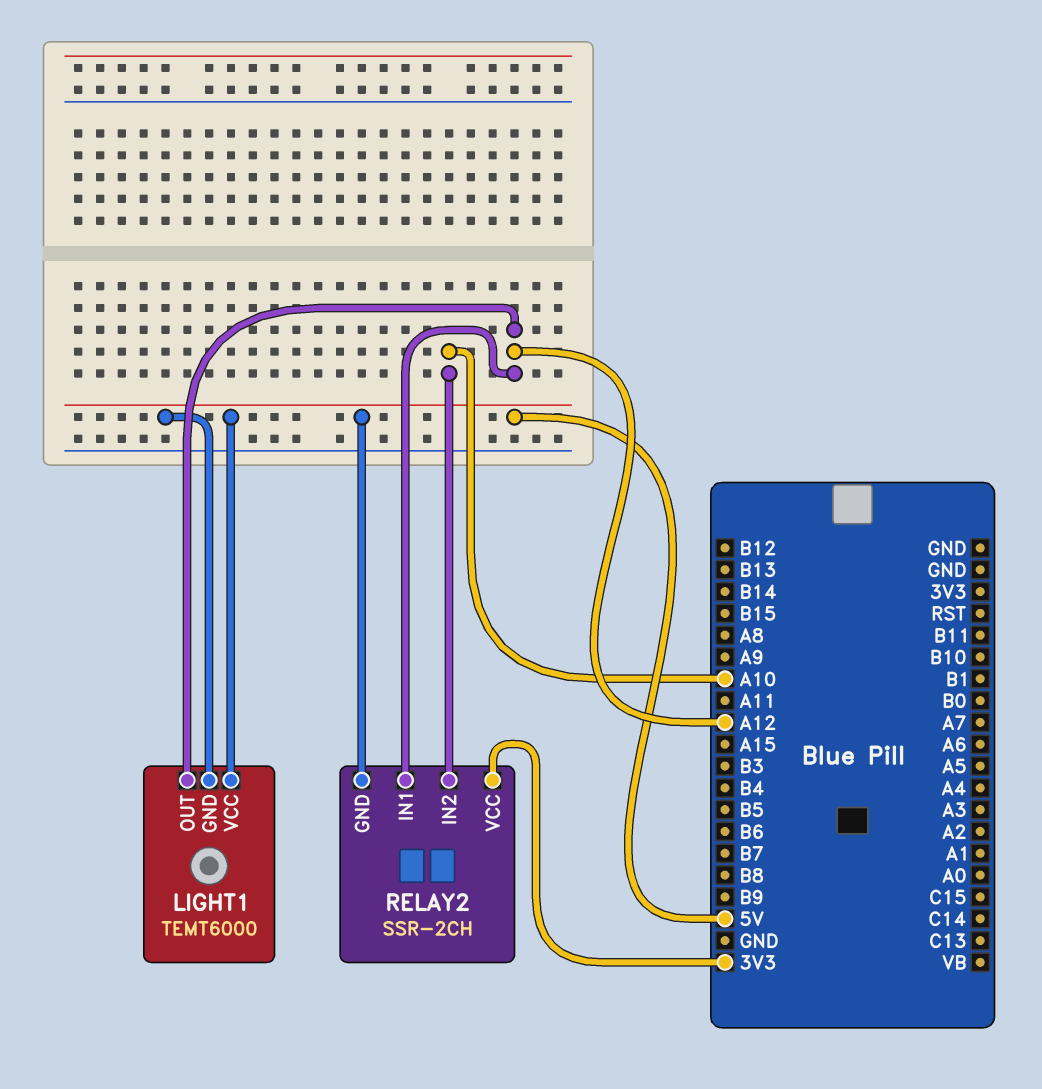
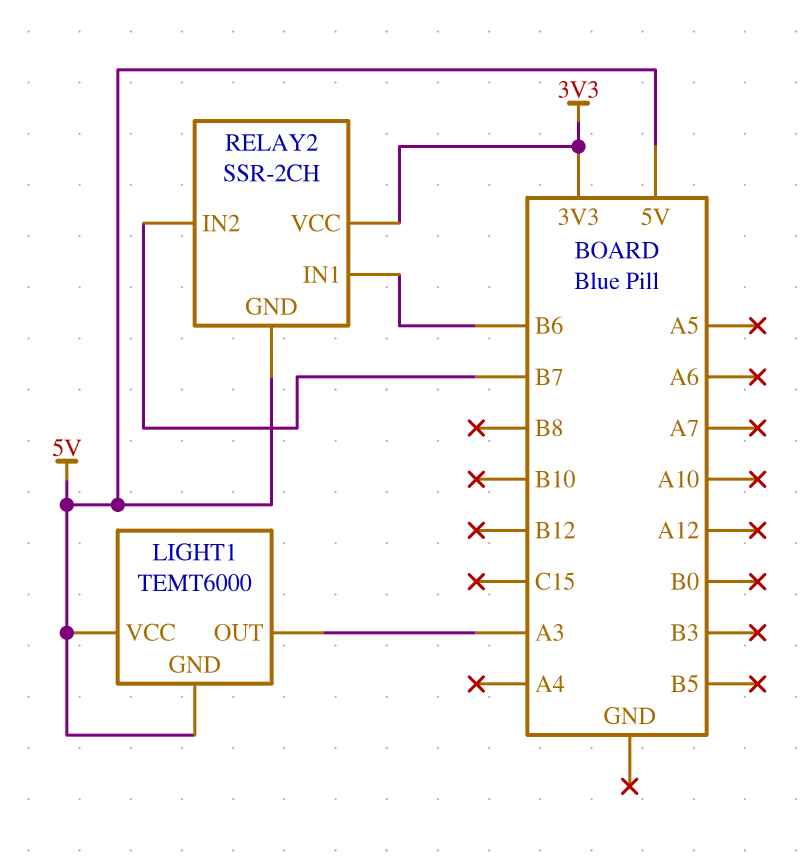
LIGHT1 pin OUT: A12 -> A3
RELAY2 pin IN1: A12 -> B6
RELAY2 pin IN2: A10 -> B7

